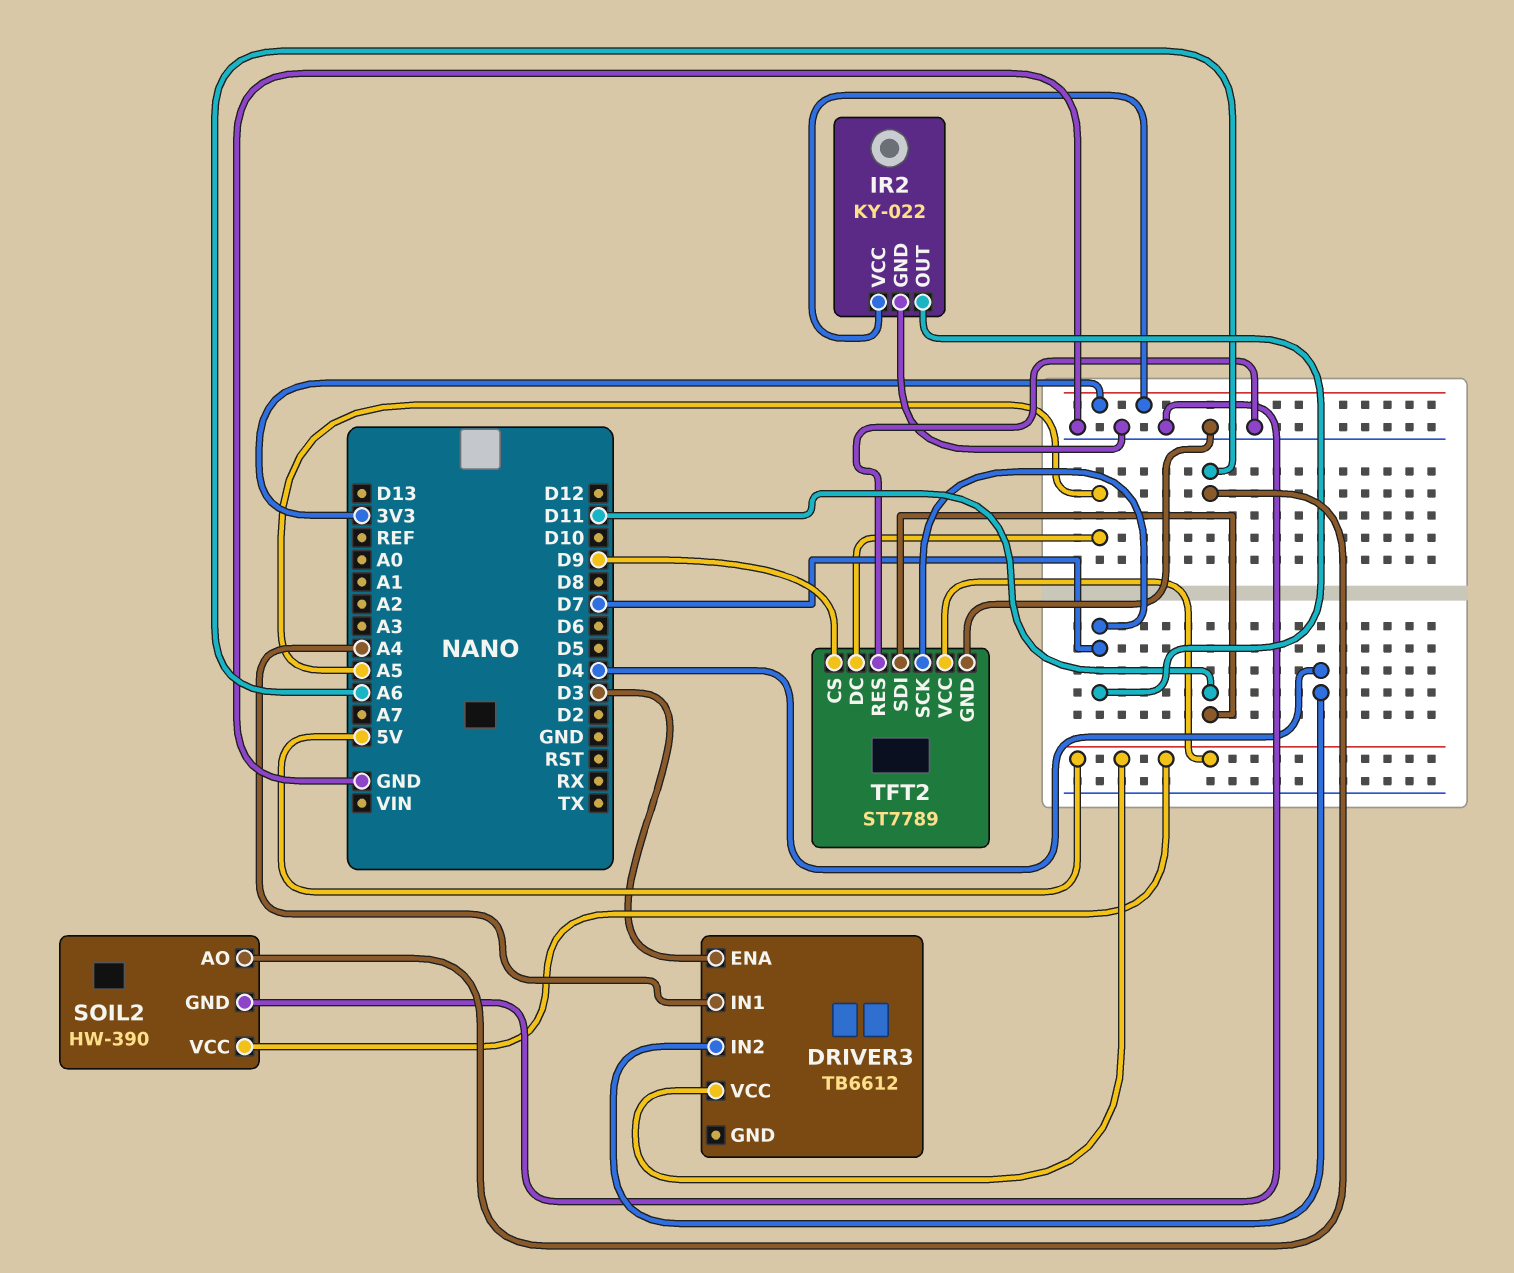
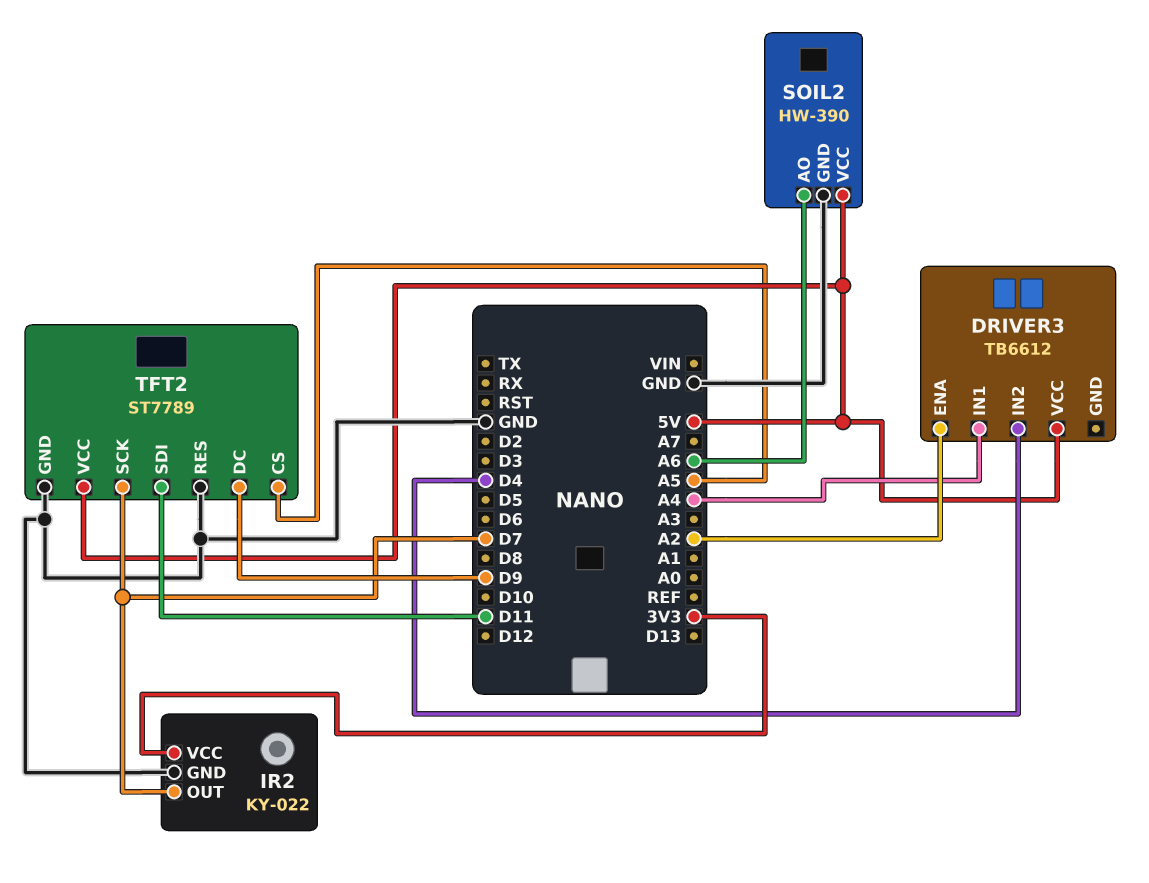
DRIVER3 pin ENA: D3 -> A2
TFT2 pin CS: D9 -> A5
TFT2 pin DC: A5 -> D9

